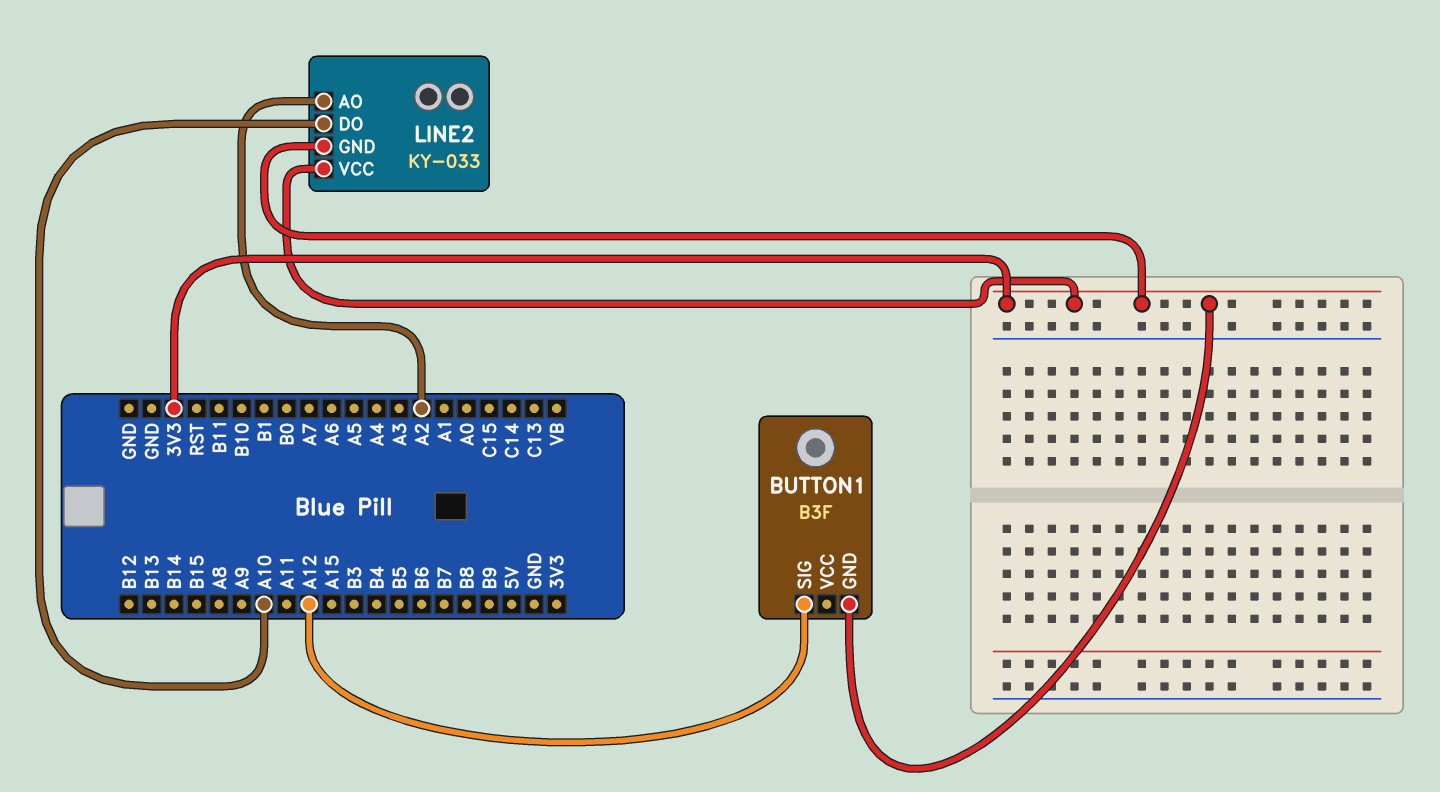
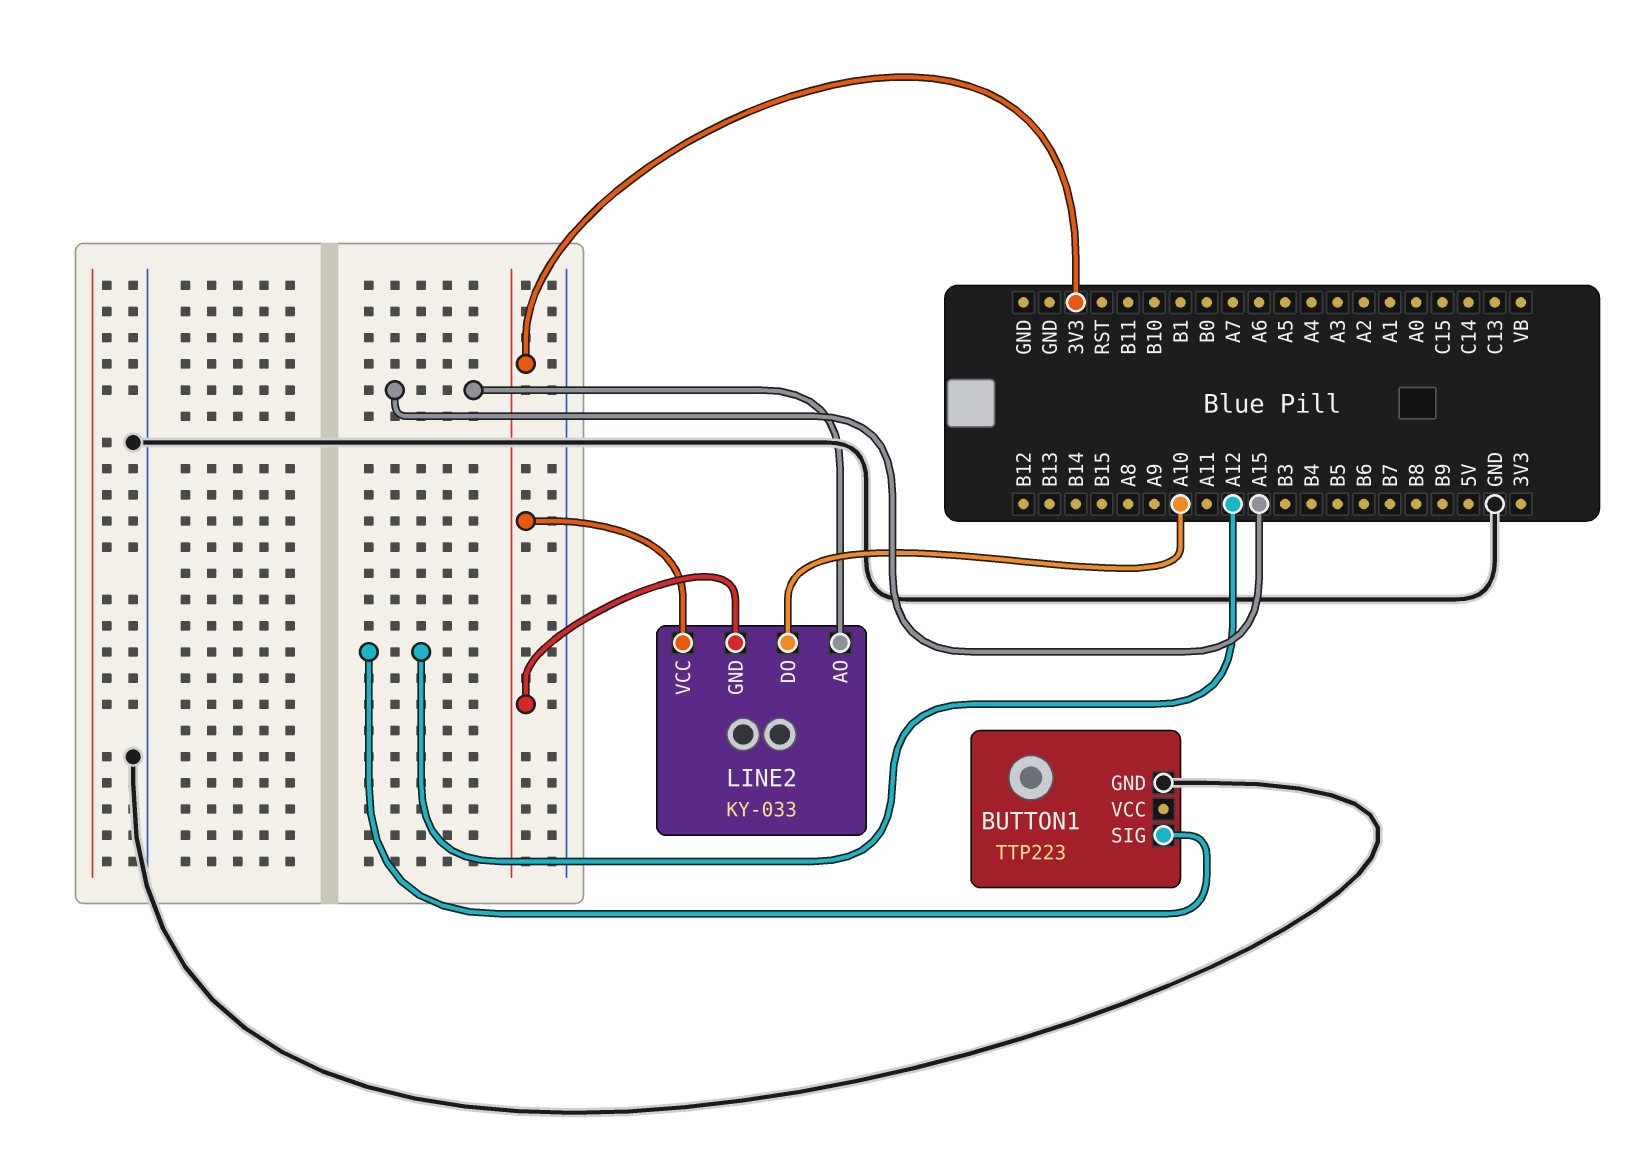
BUTTON1: B3F -> TTP223
BUTTON1 pin GND: 3V3 -> GND
LINE2 pin AO: A2 -> A15

